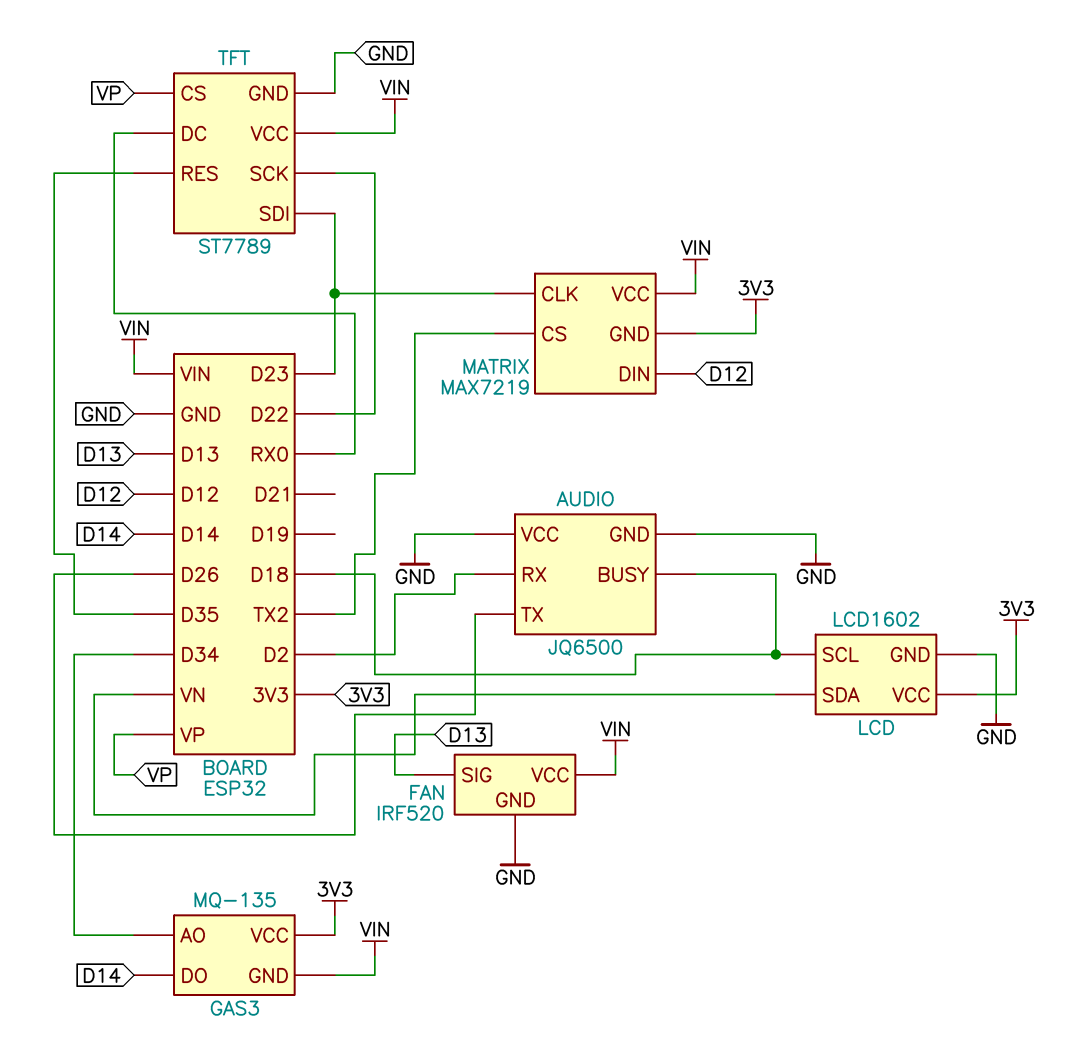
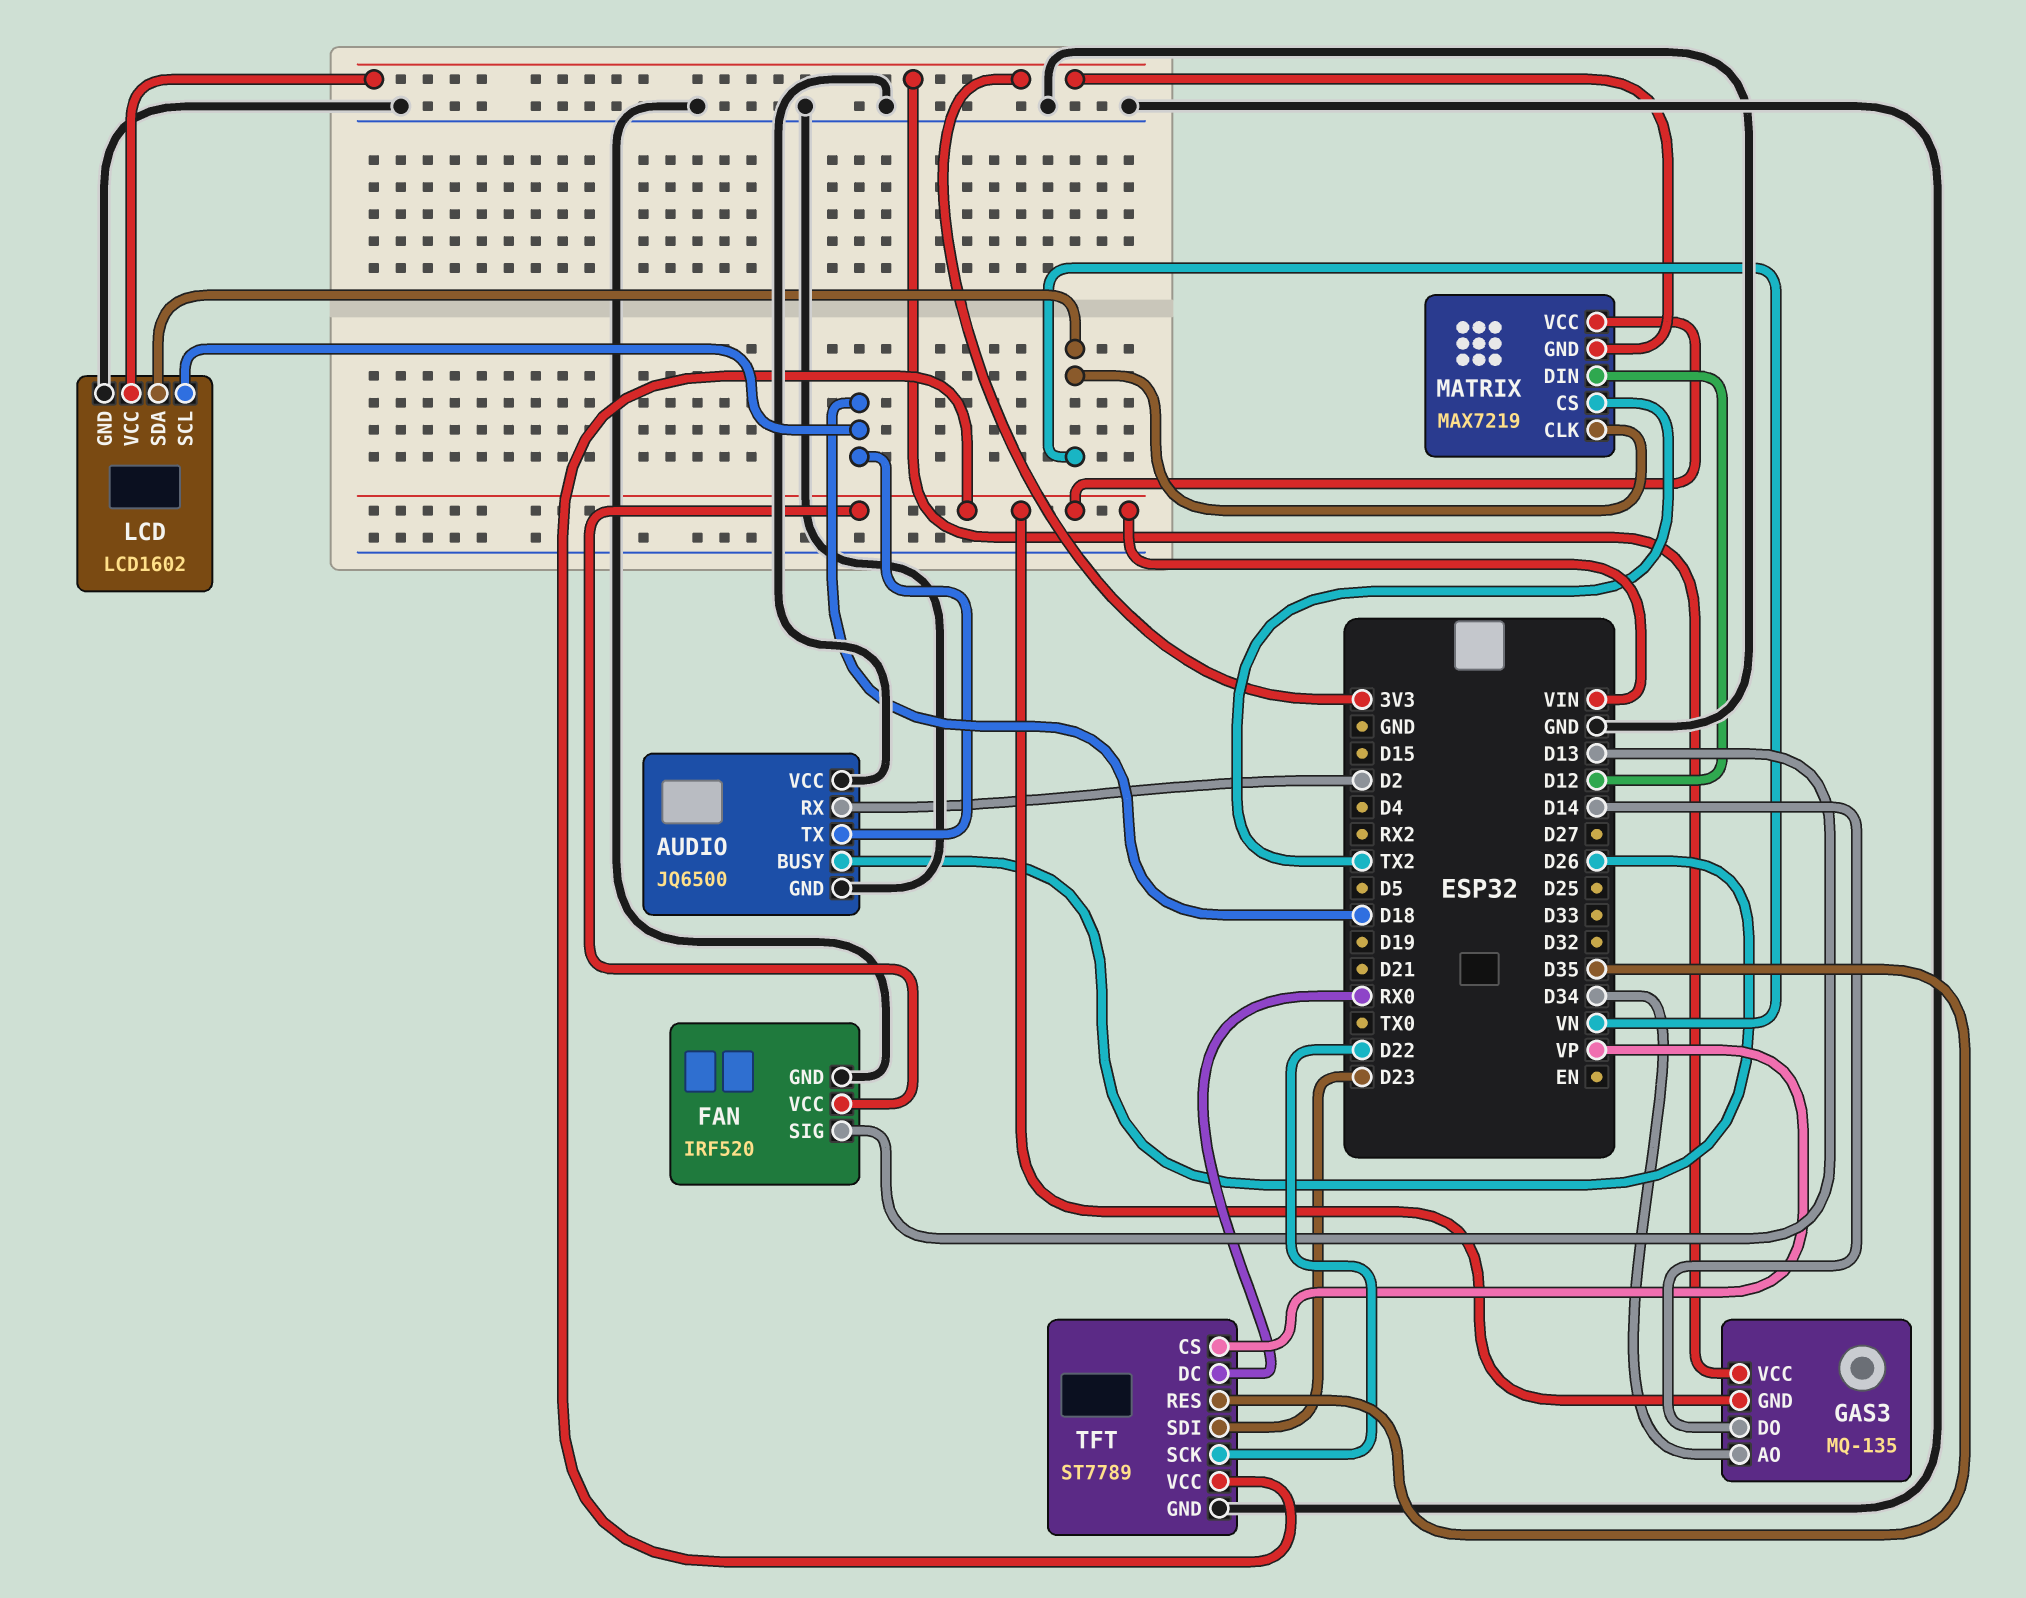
AUDIO pin BUSY: D18 -> D26
AUDIO pin TX: D26 -> D18
MATRIX pin CLK: D23 -> VN

